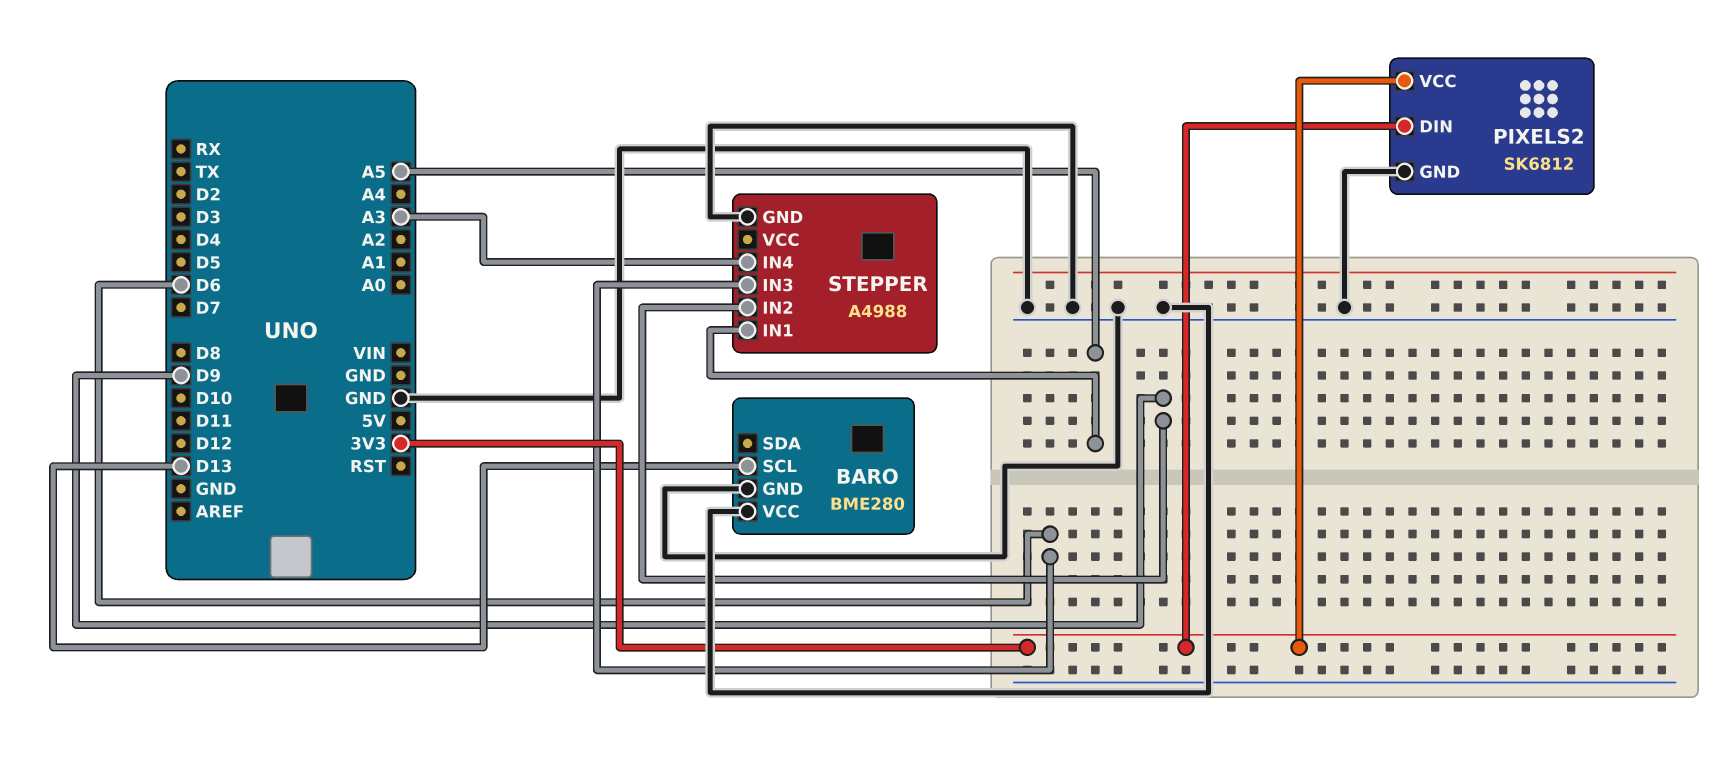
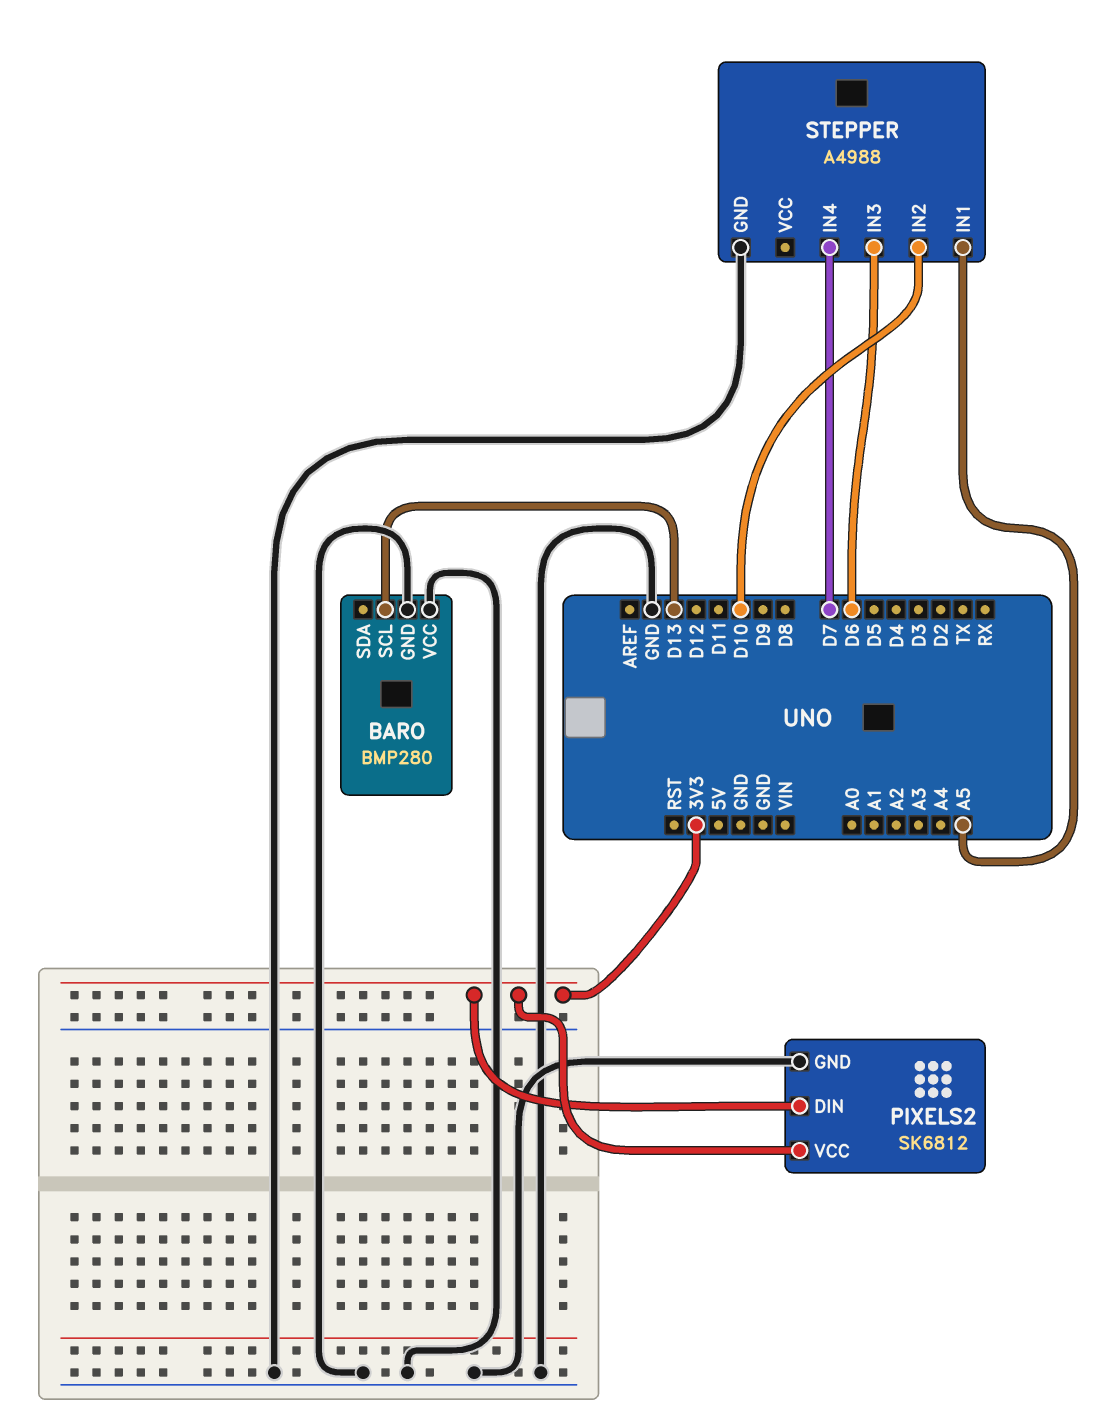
BARO: BME280 -> BMP280
STEPPER pin IN2: D9 -> D10
STEPPER pin IN4: A3 -> D7

